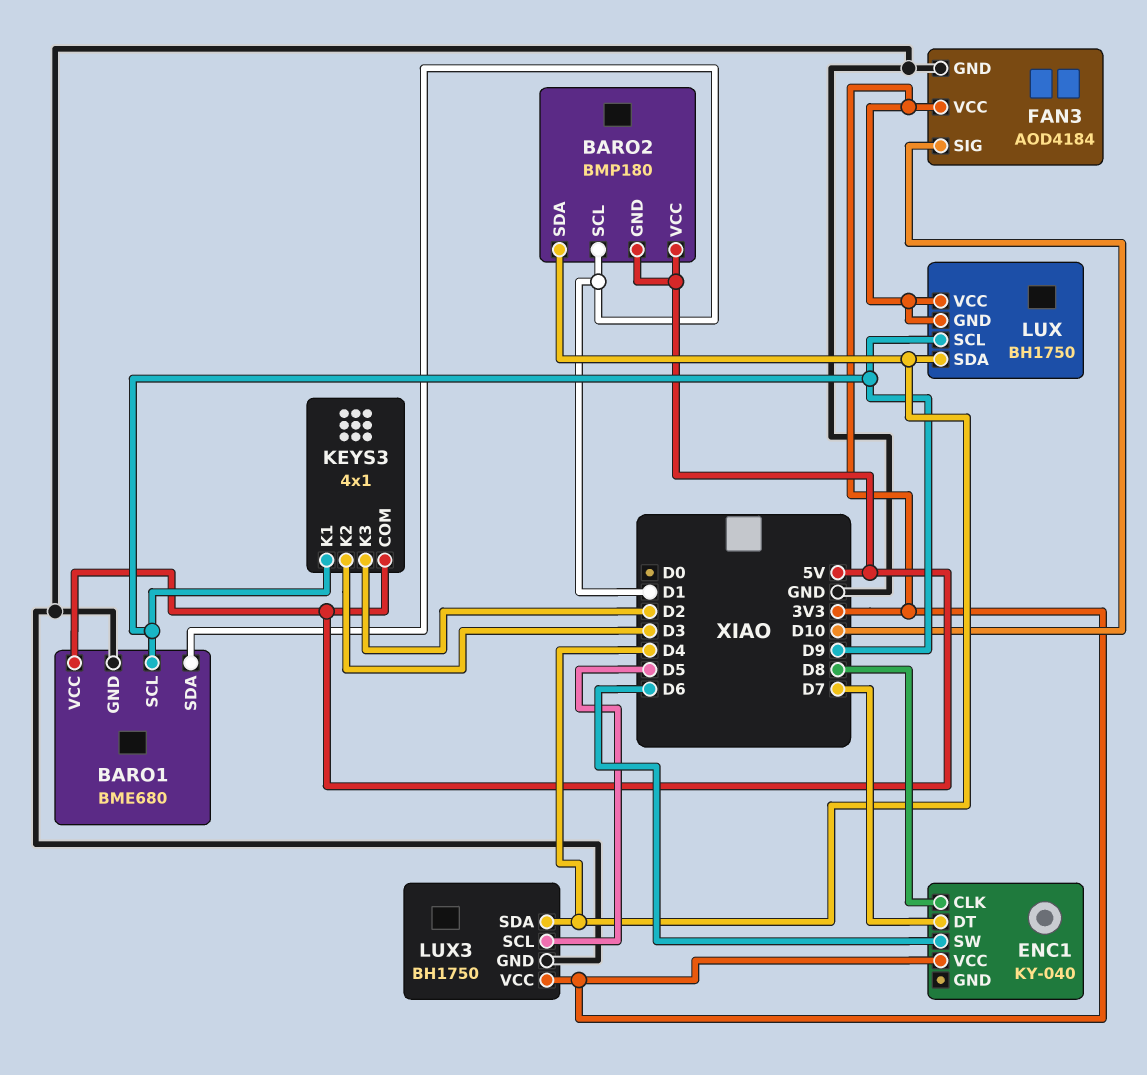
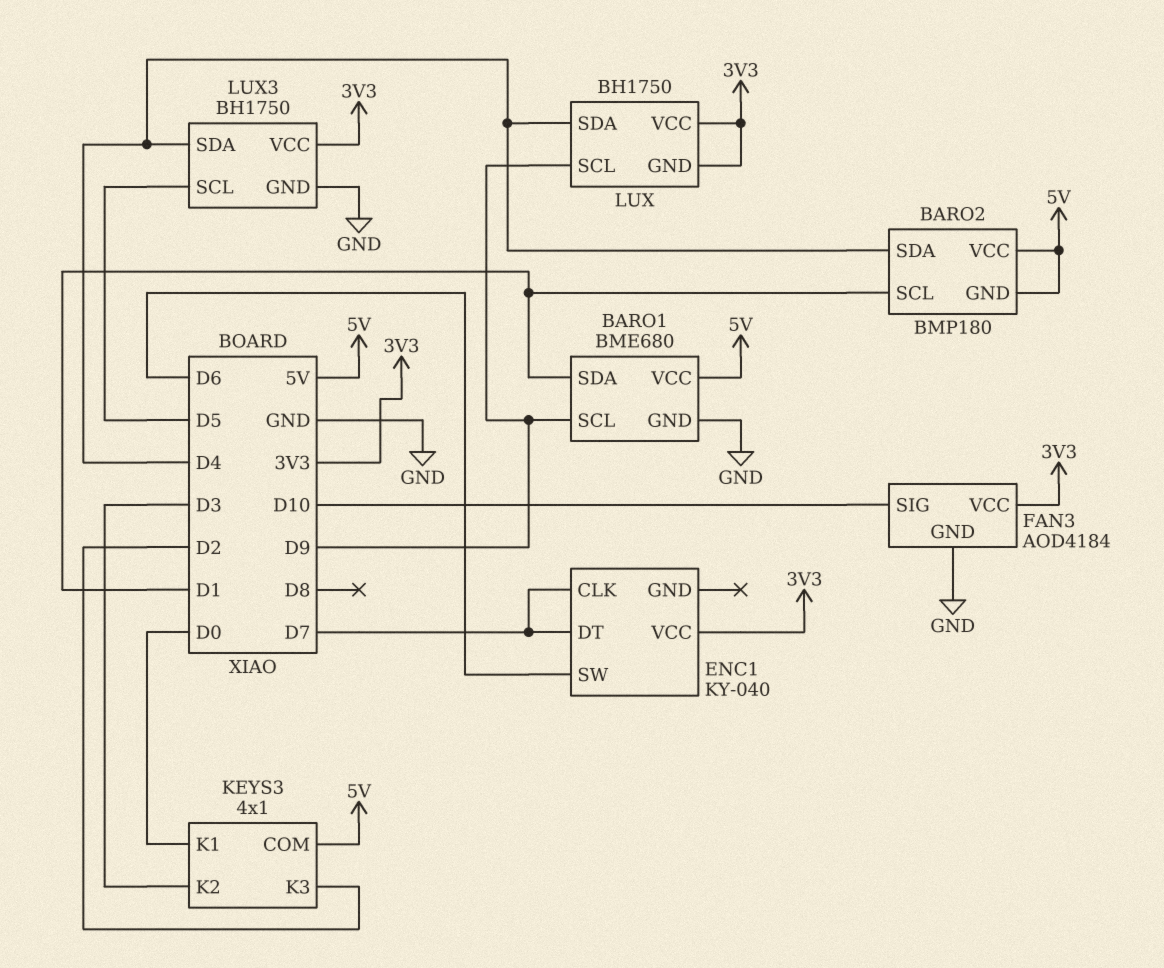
ENC1 pin CLK: D8 -> D7
KEYS3 pin K1: D9 -> D0

